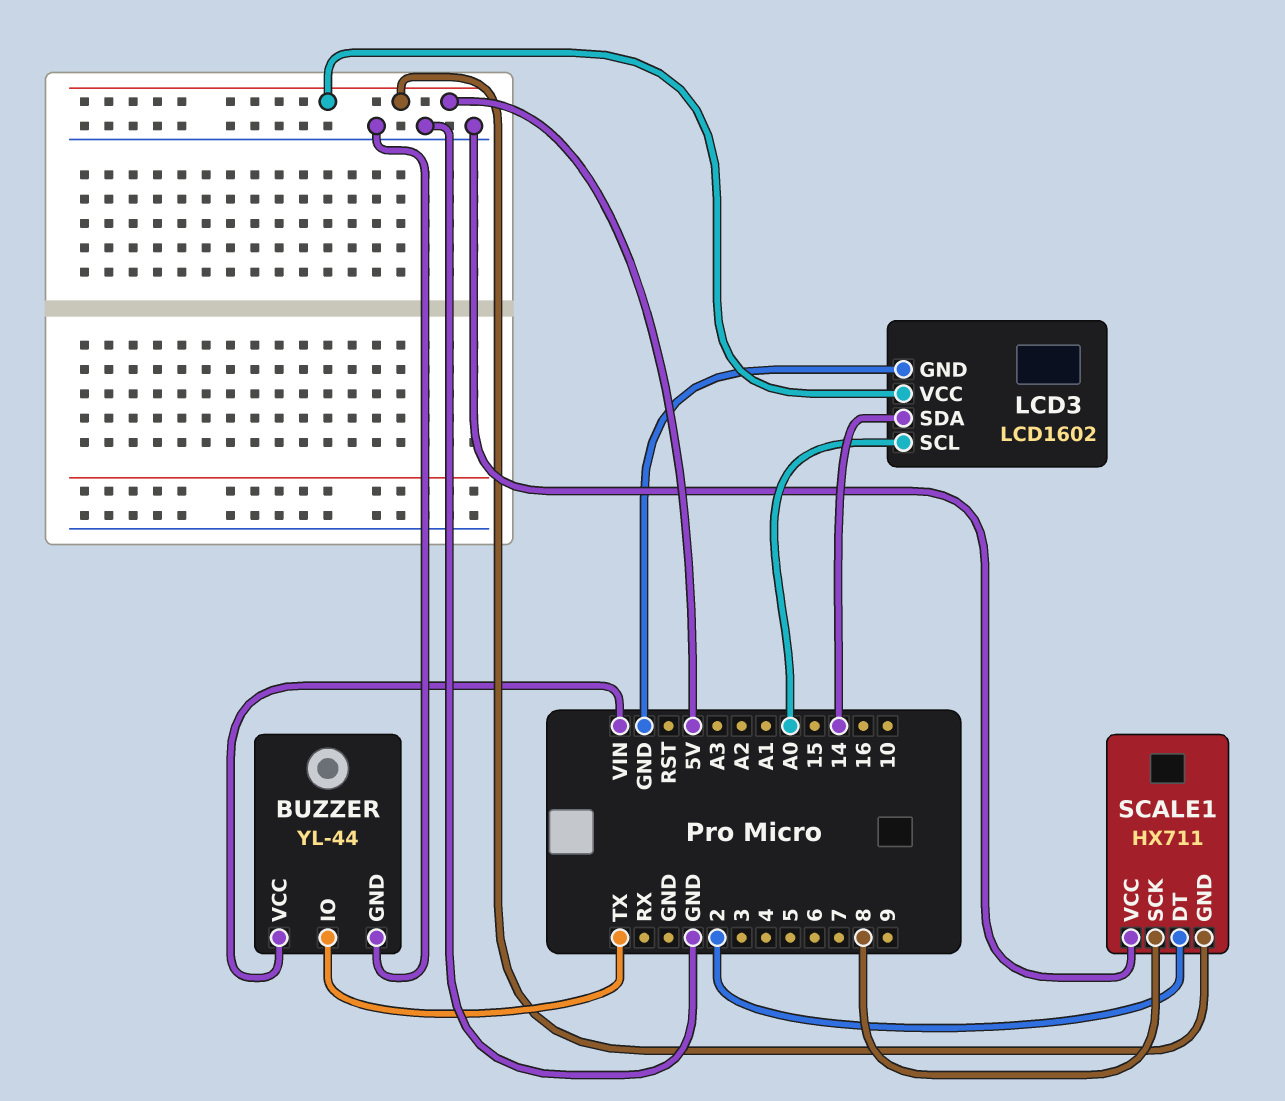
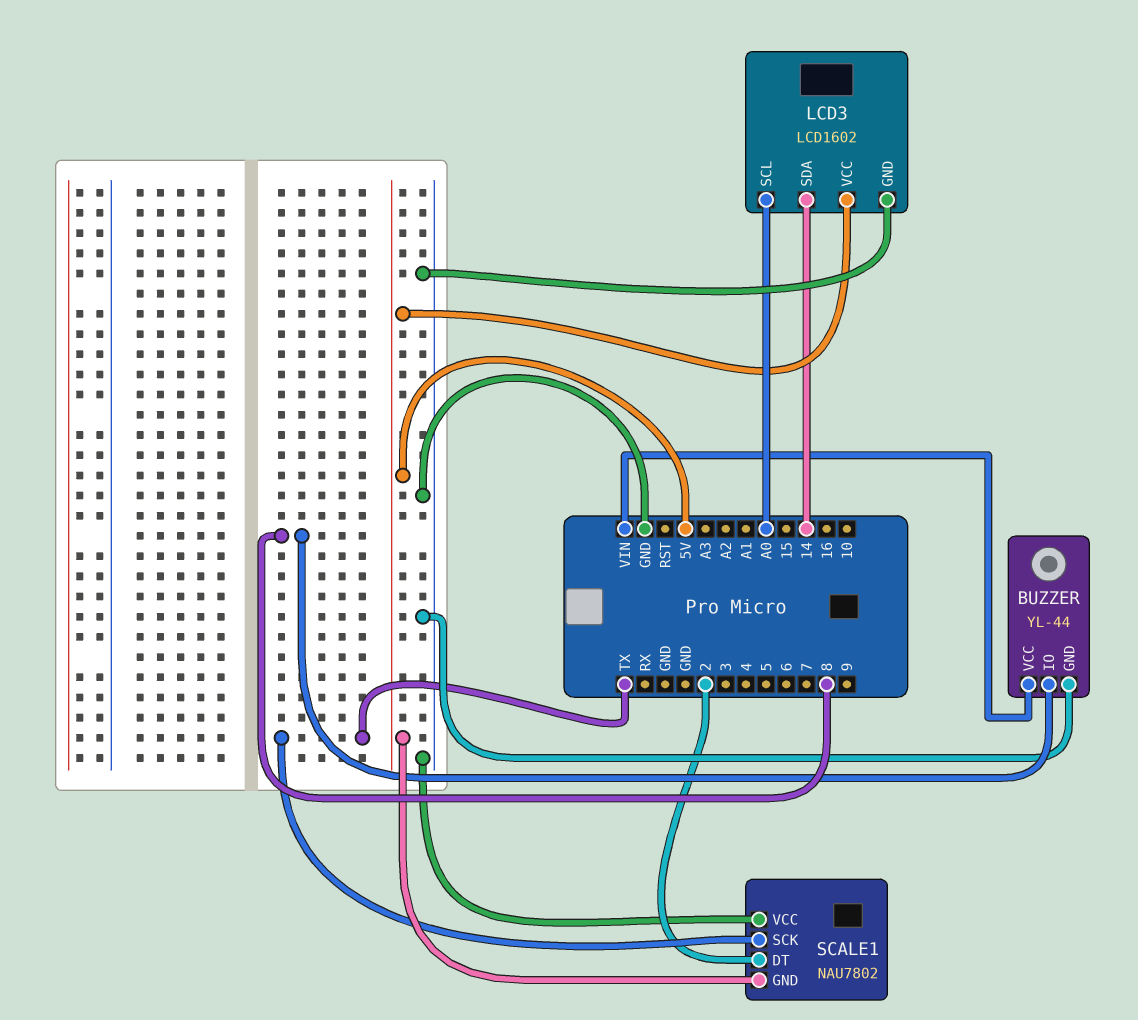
BUZZER pin IO: TX -> 8
SCALE1: HX711 -> NAU7802
SCALE1 pin SCK: 8 -> TX

